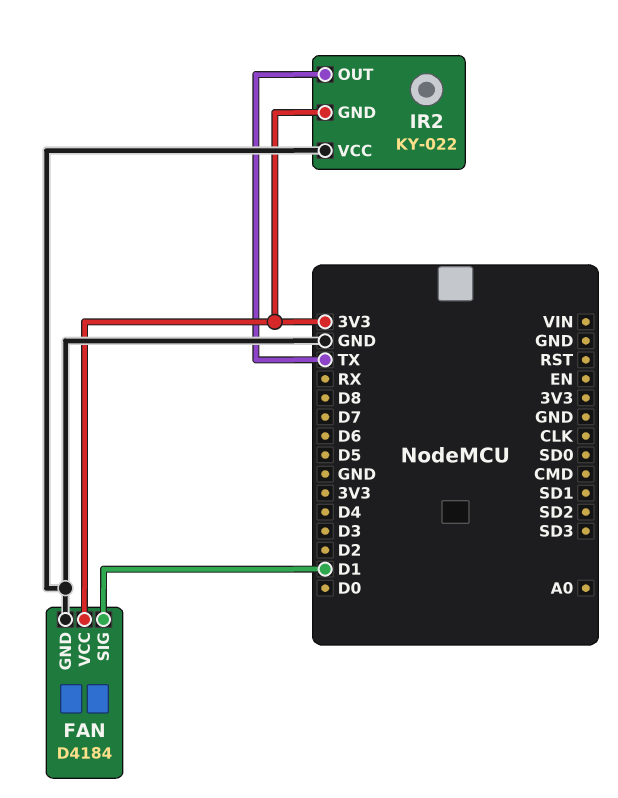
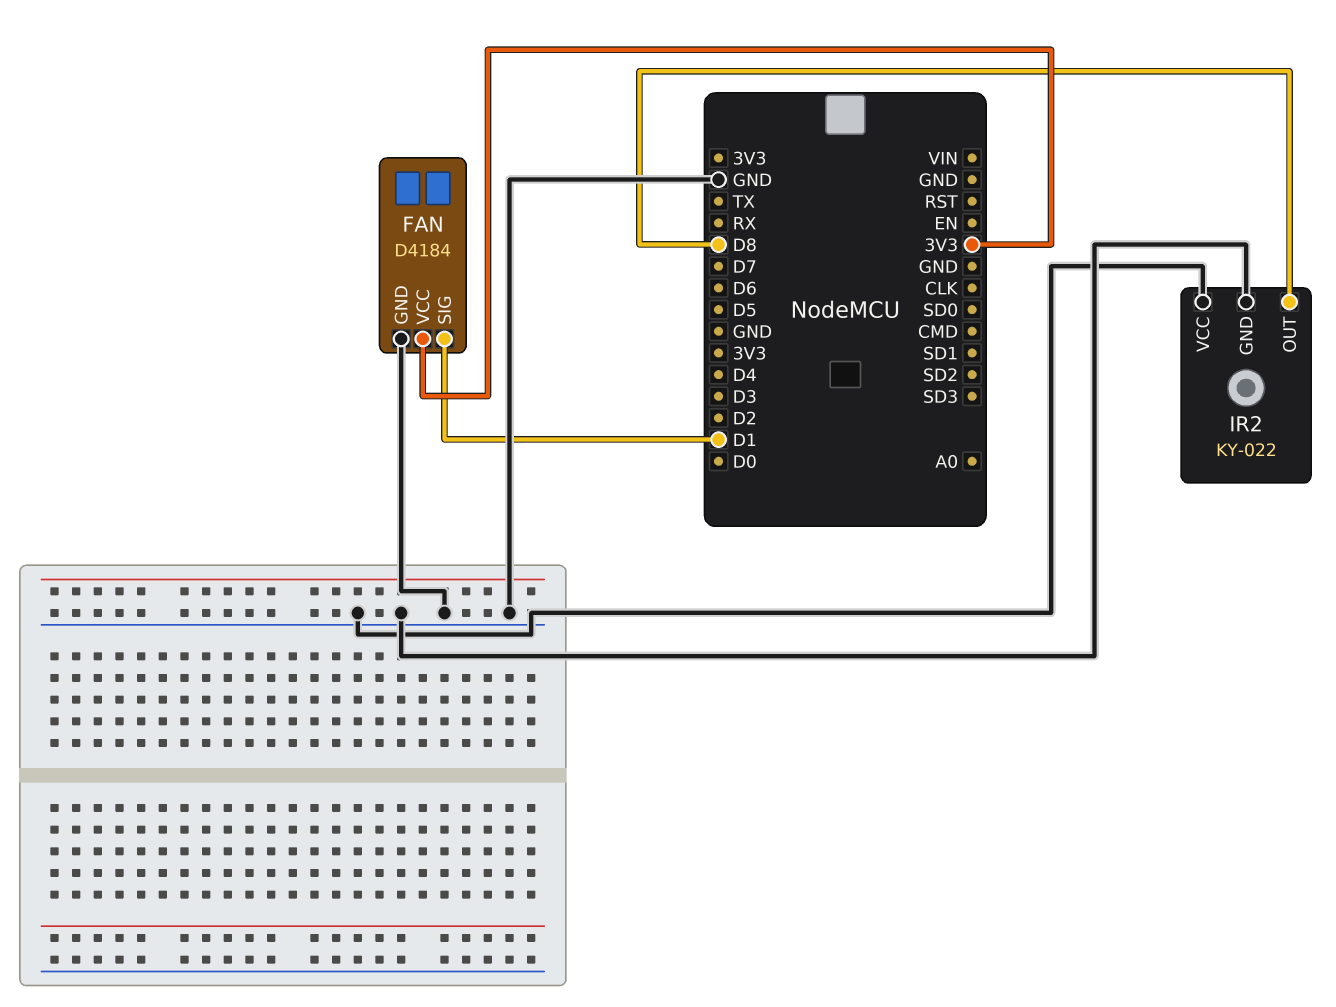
IR2 pin GND: 3V3 -> GND
IR2 pin OUT: TX -> D8

